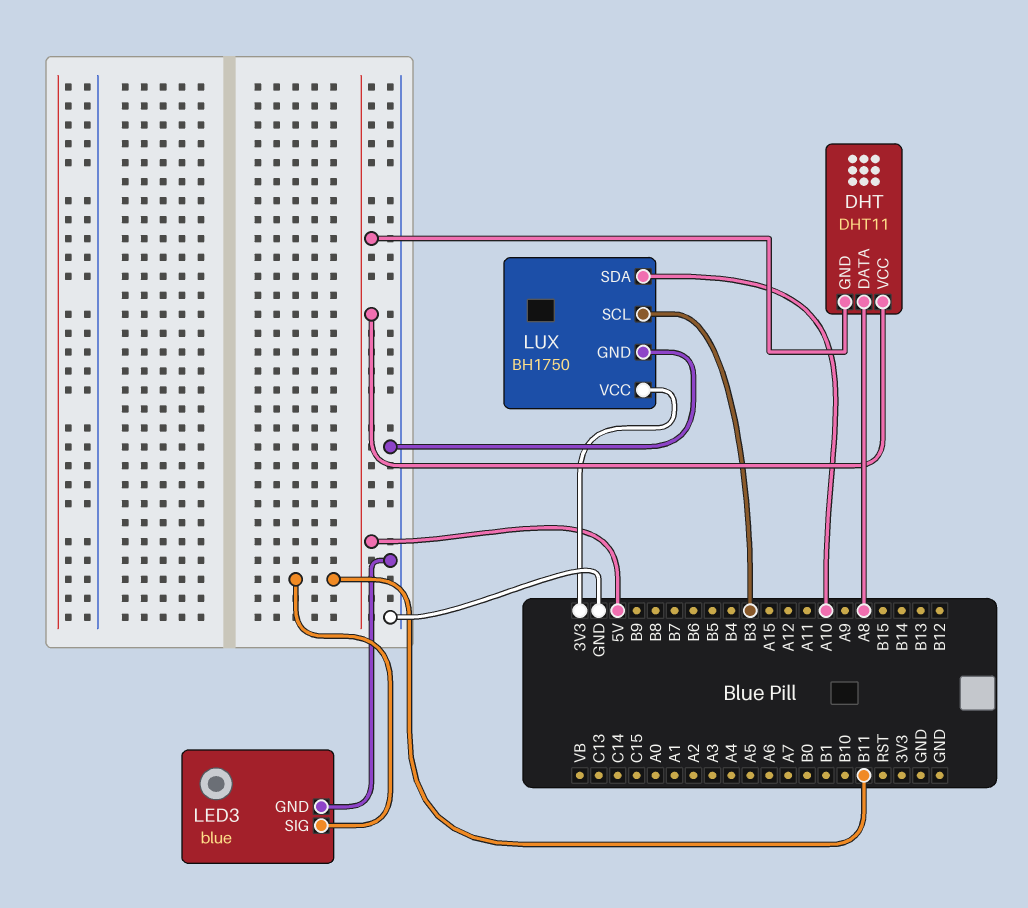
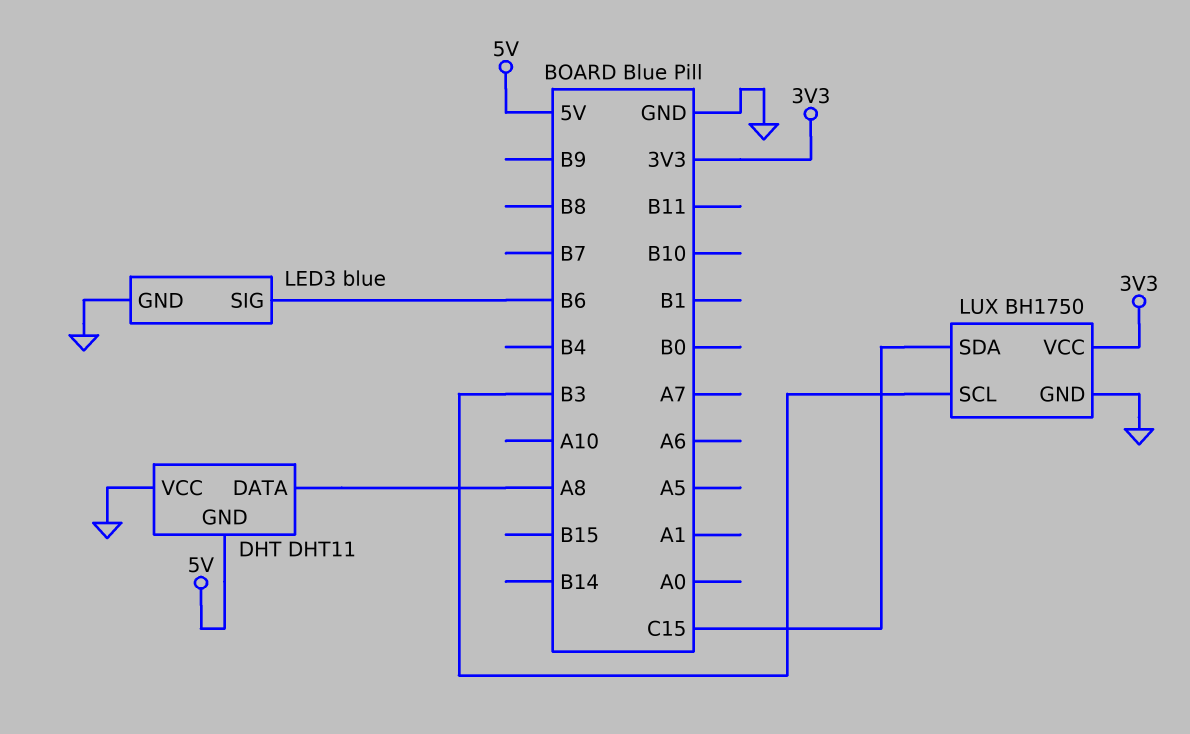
DHT pin VCC: 5V -> GND
LED3 pin SIG: B11 -> B6
LUX pin SDA: A10 -> C15

